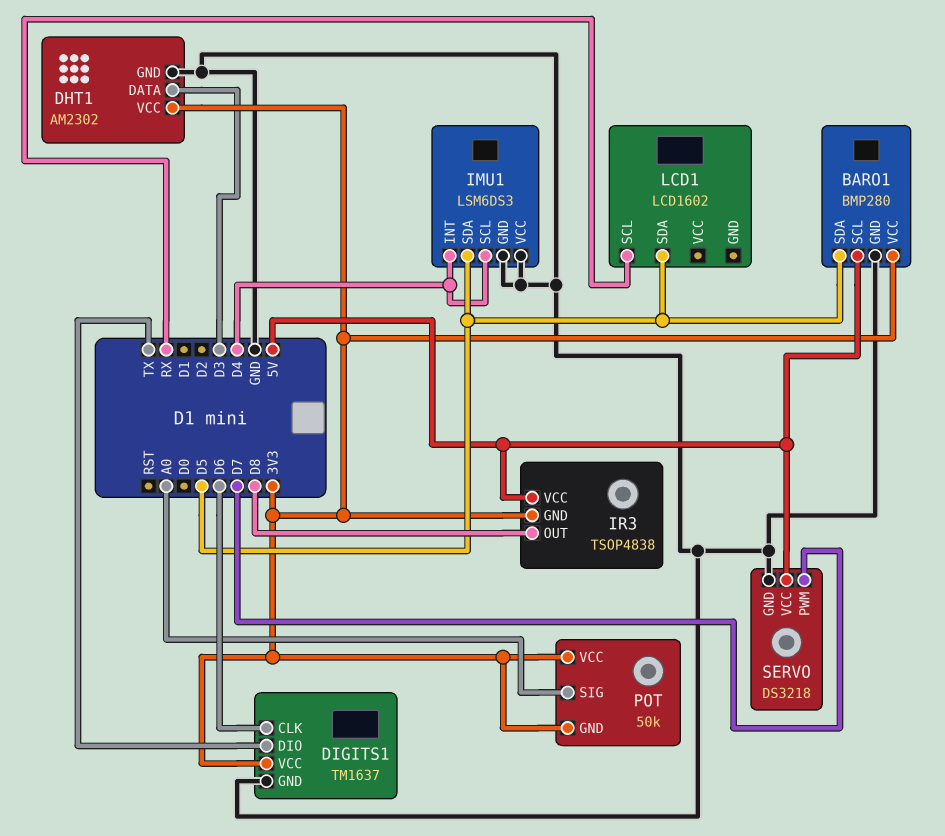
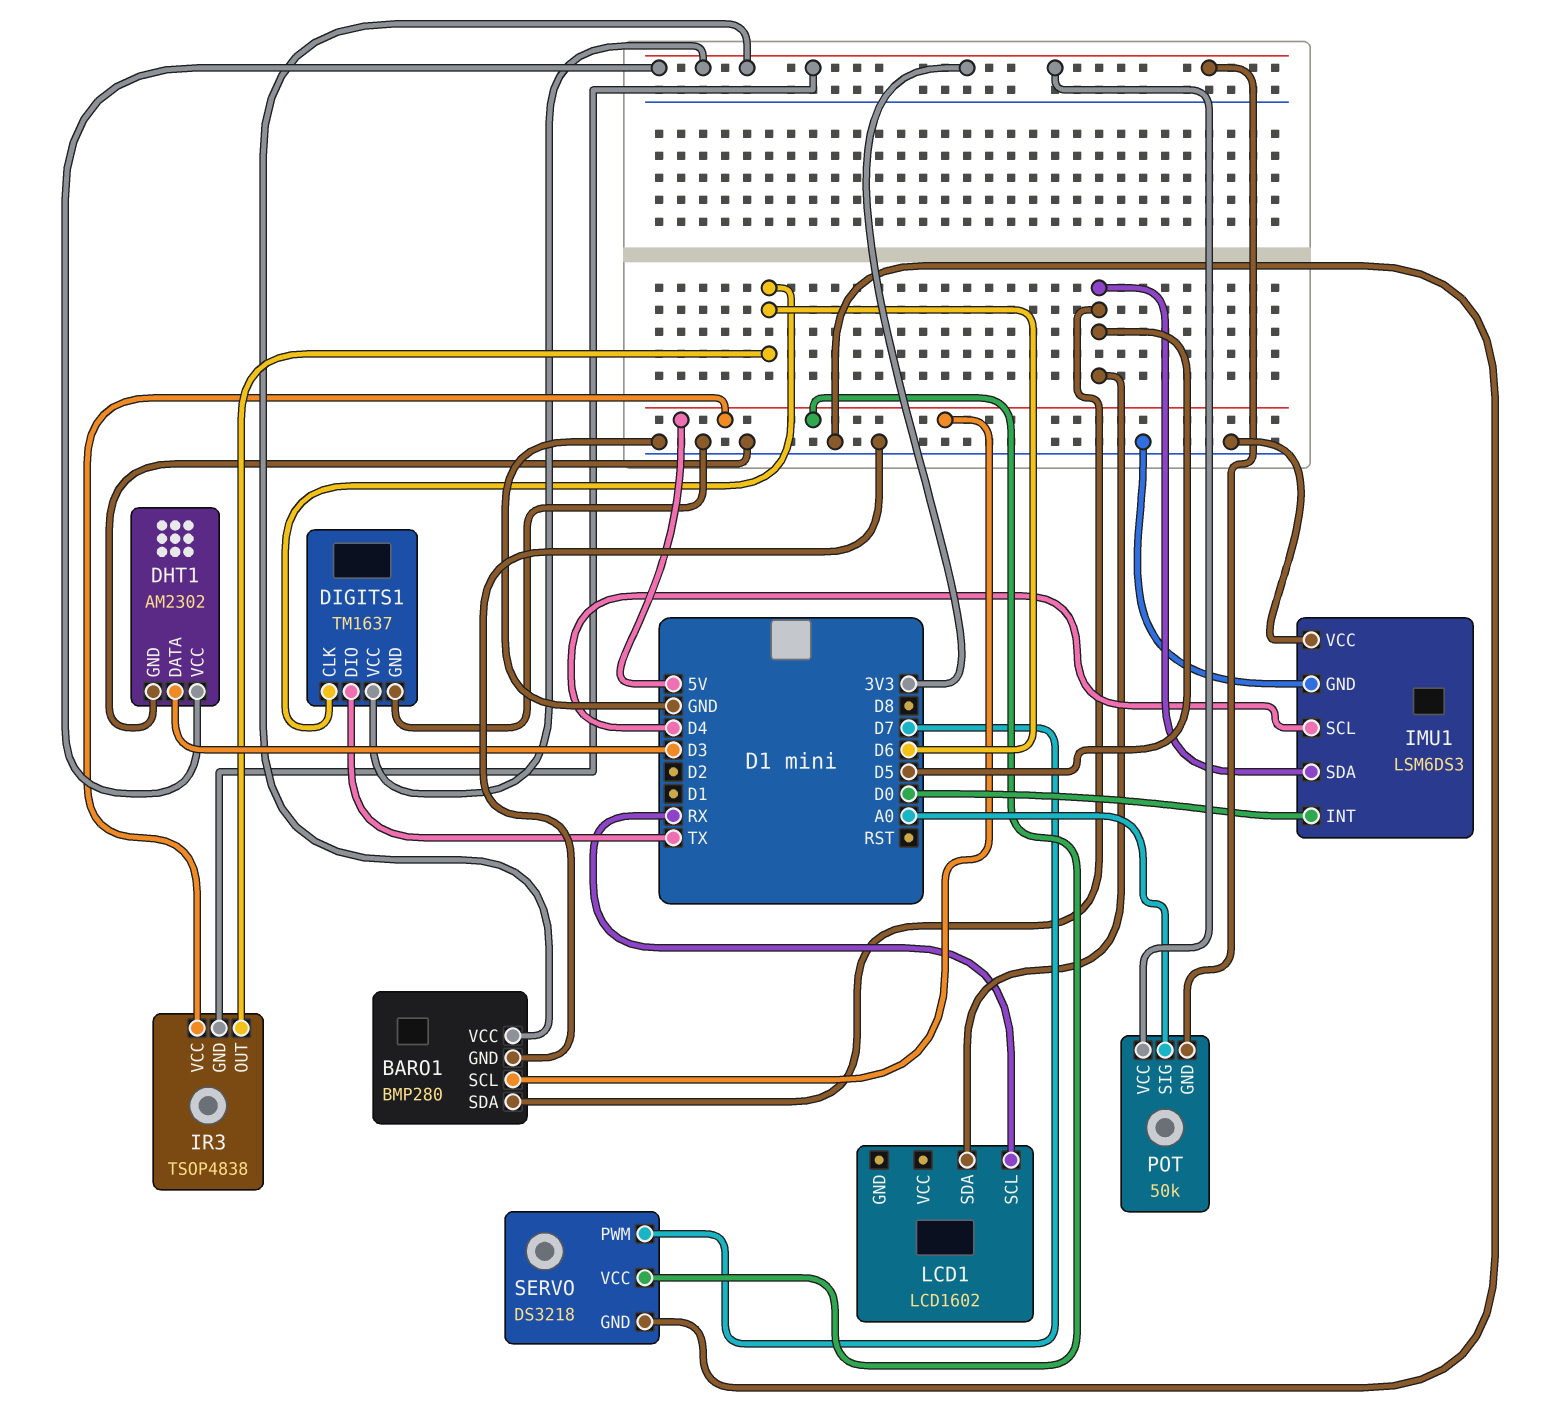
IMU1 pin INT: D4 -> D0
IR3 pin OUT: D8 -> D6

